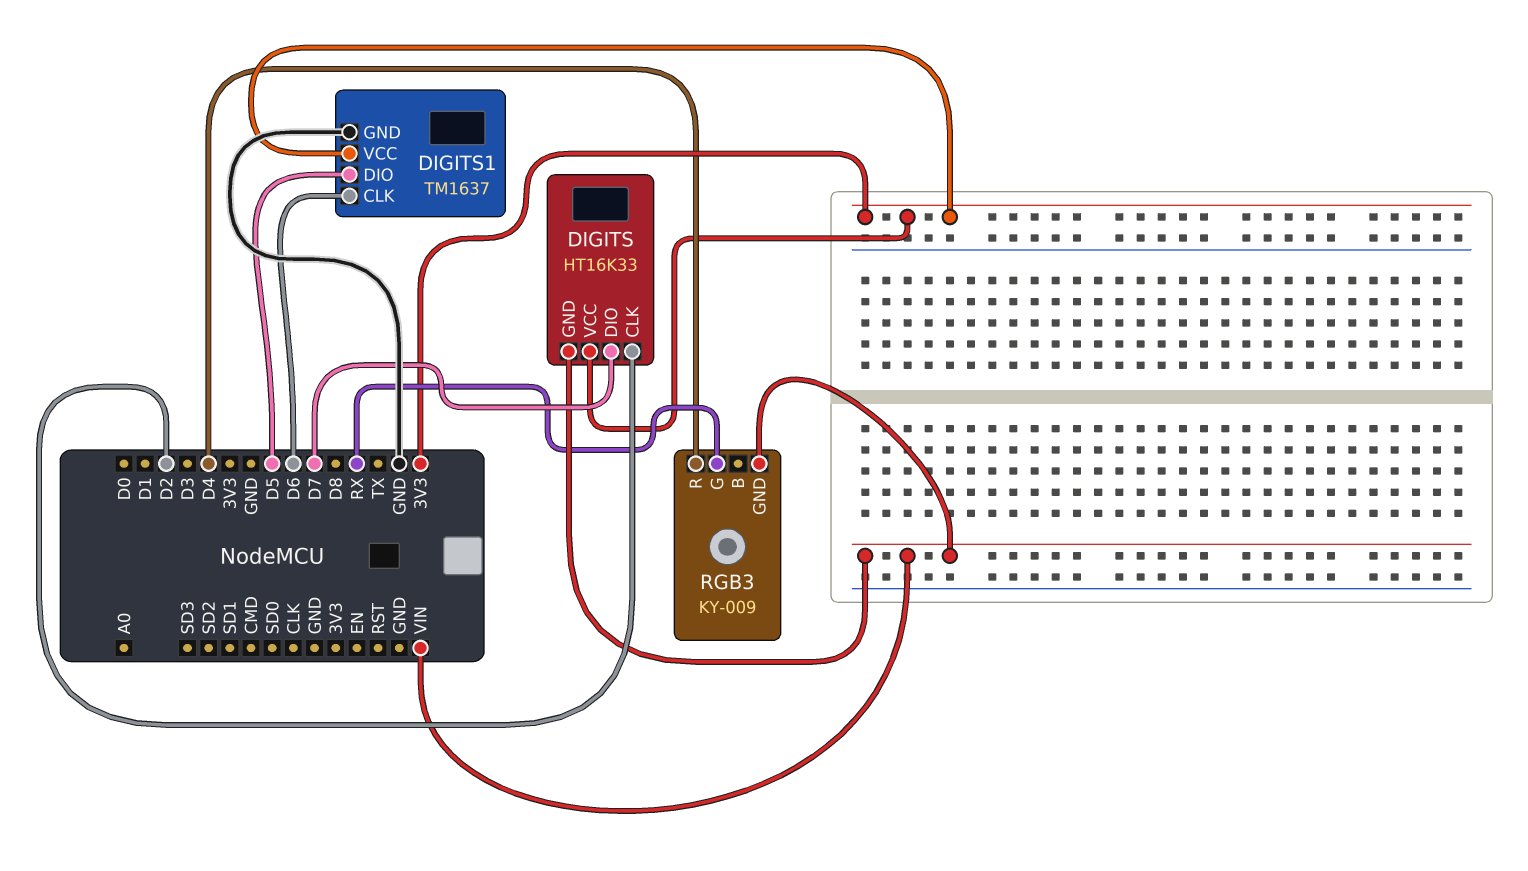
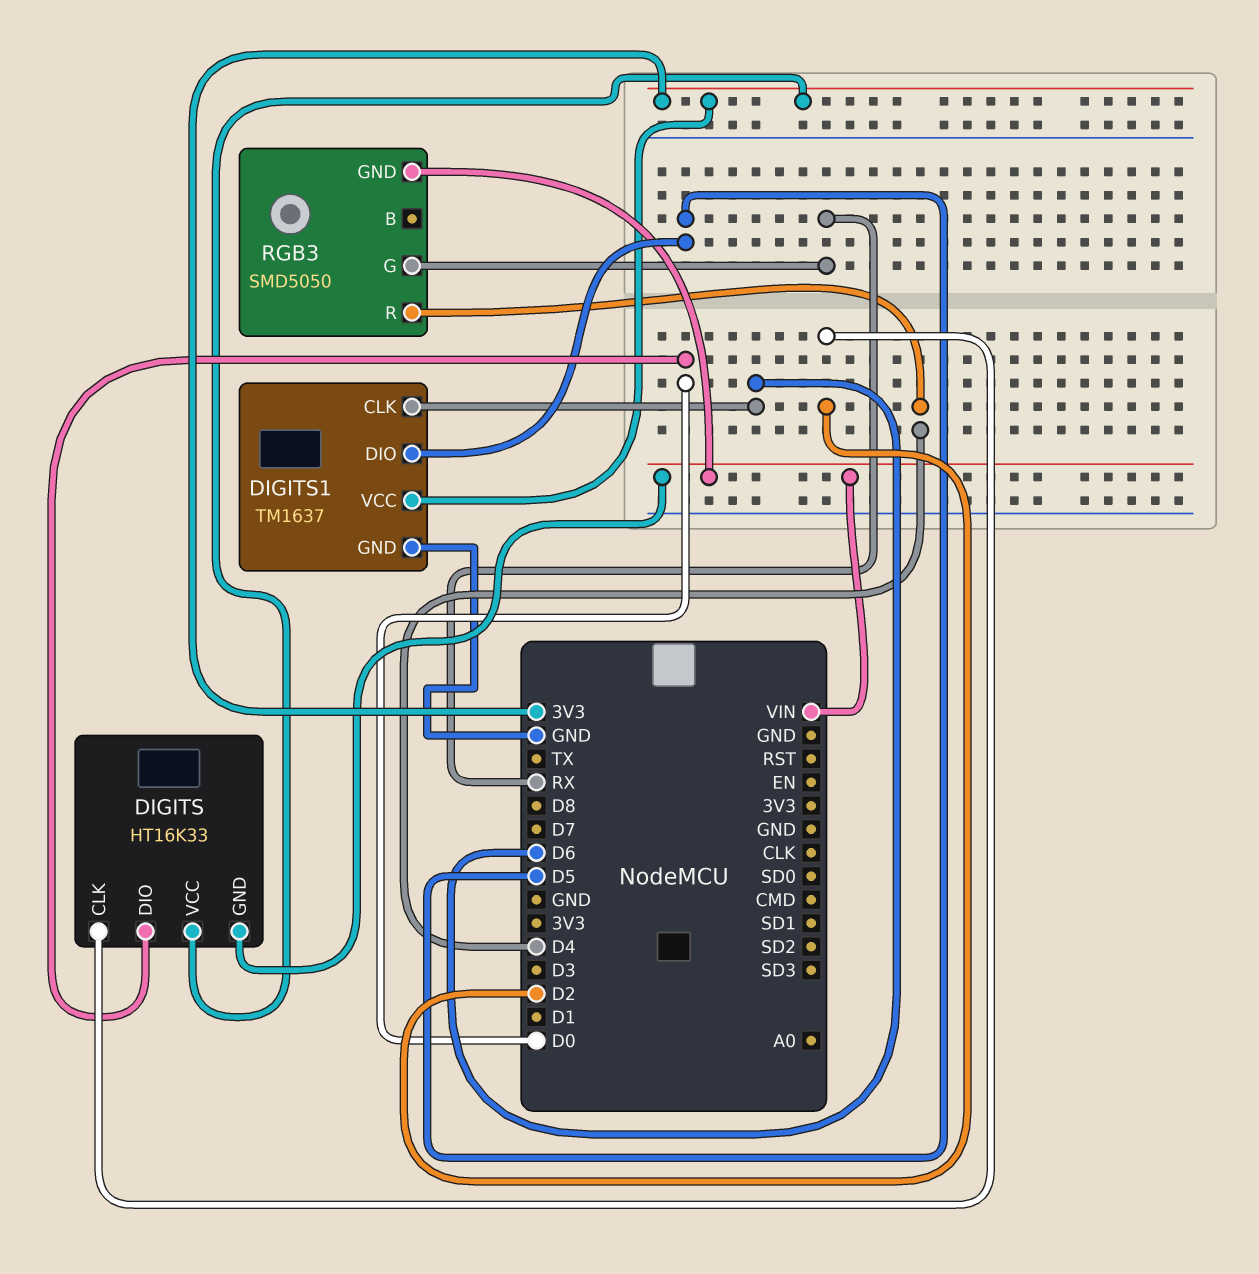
DIGITS pin DIO: D7 -> D0
RGB3: KY-009 -> SMD5050

